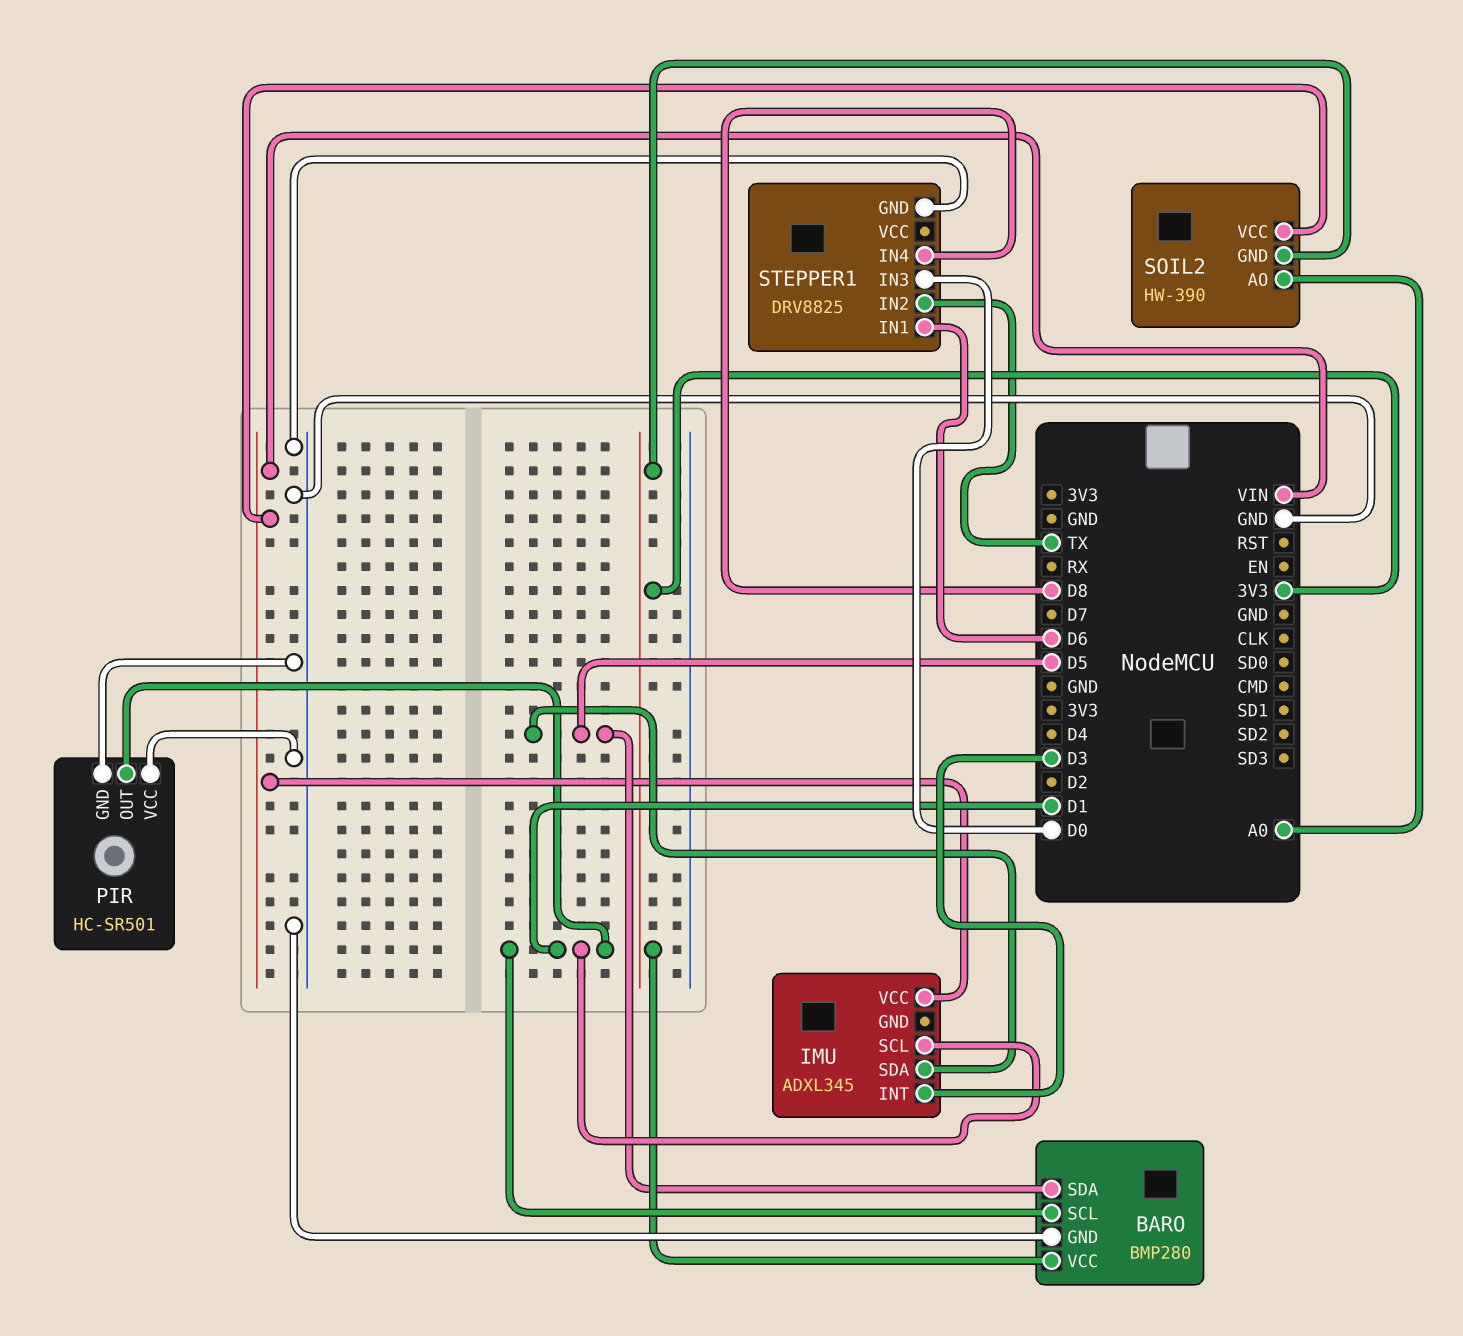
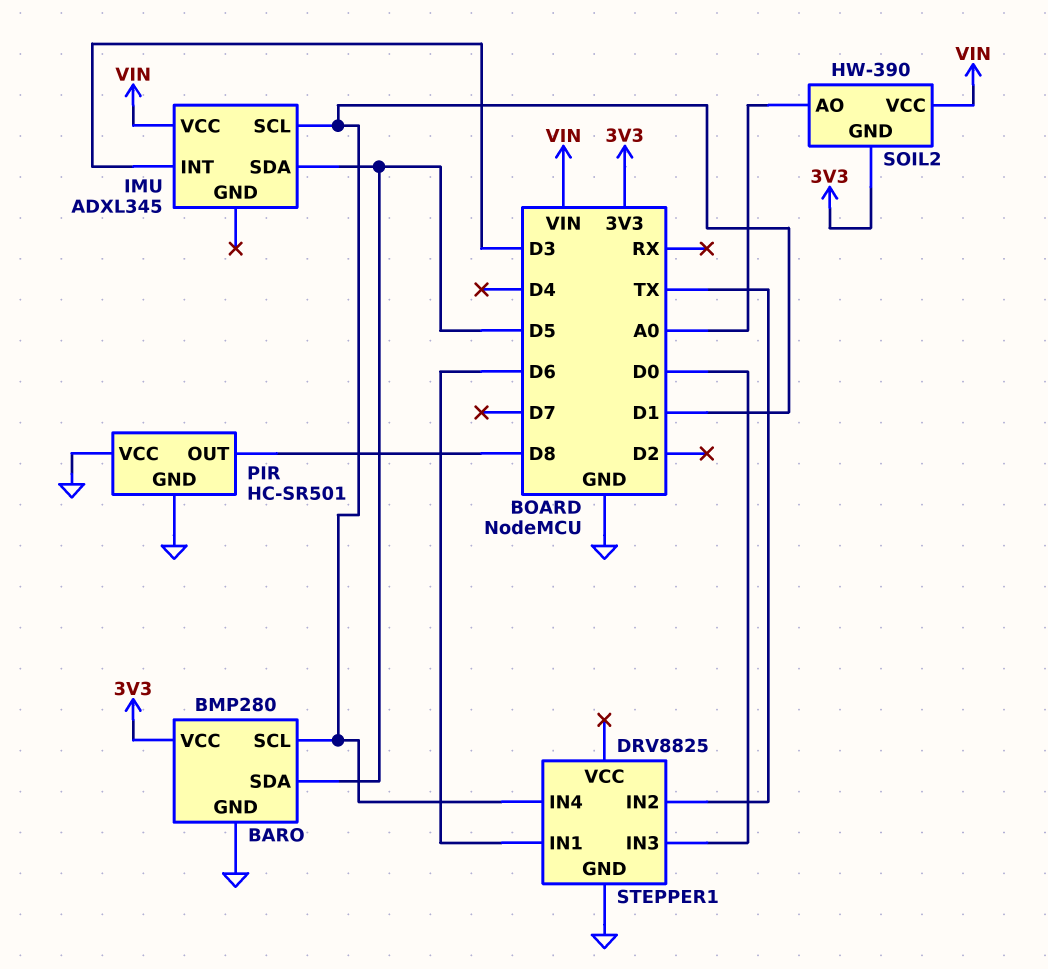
PIR pin OUT: D1 -> D8
STEPPER1 pin IN4: D8 -> D1

